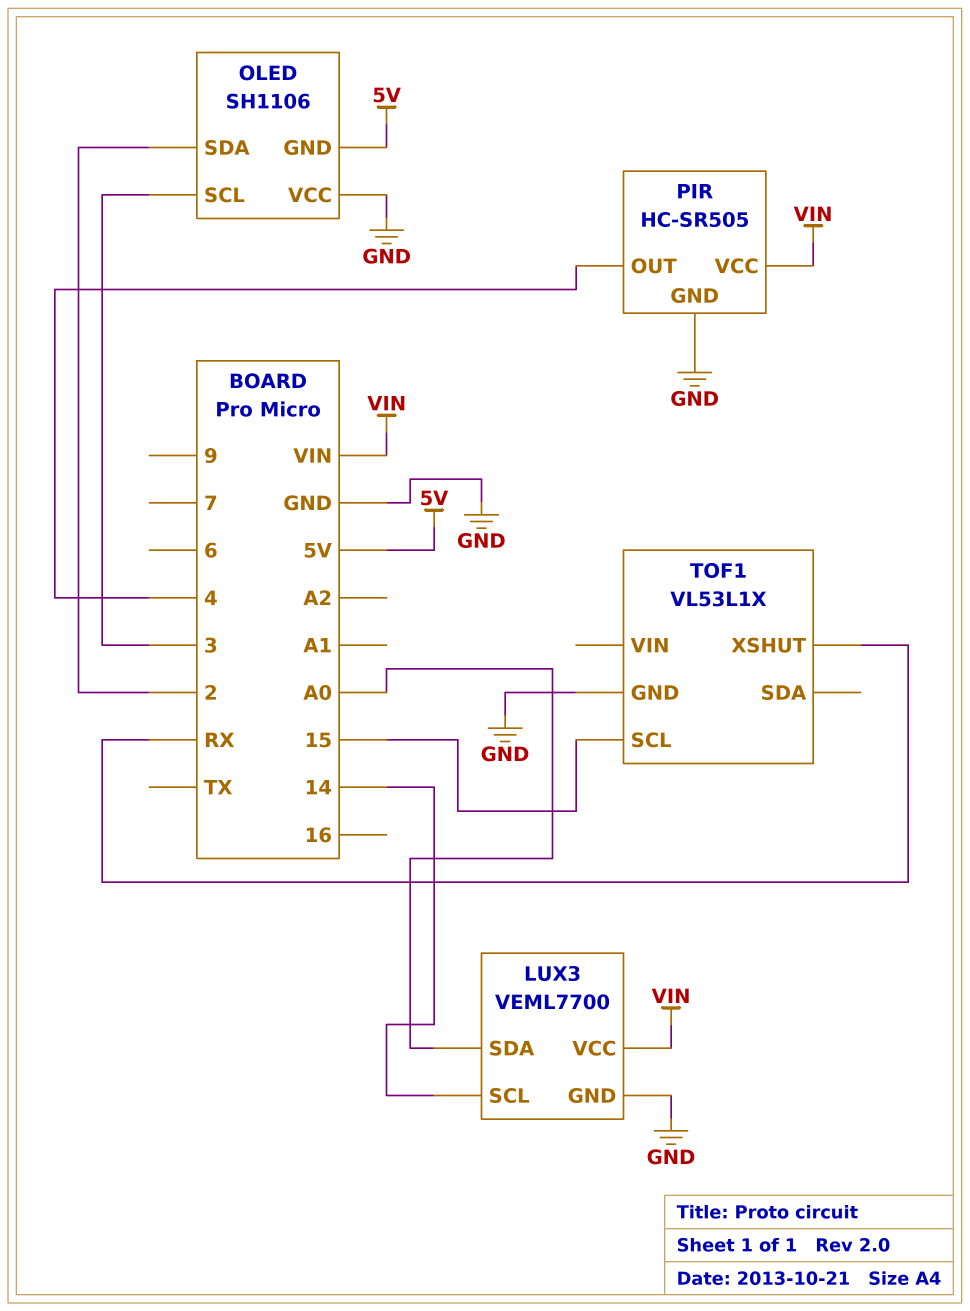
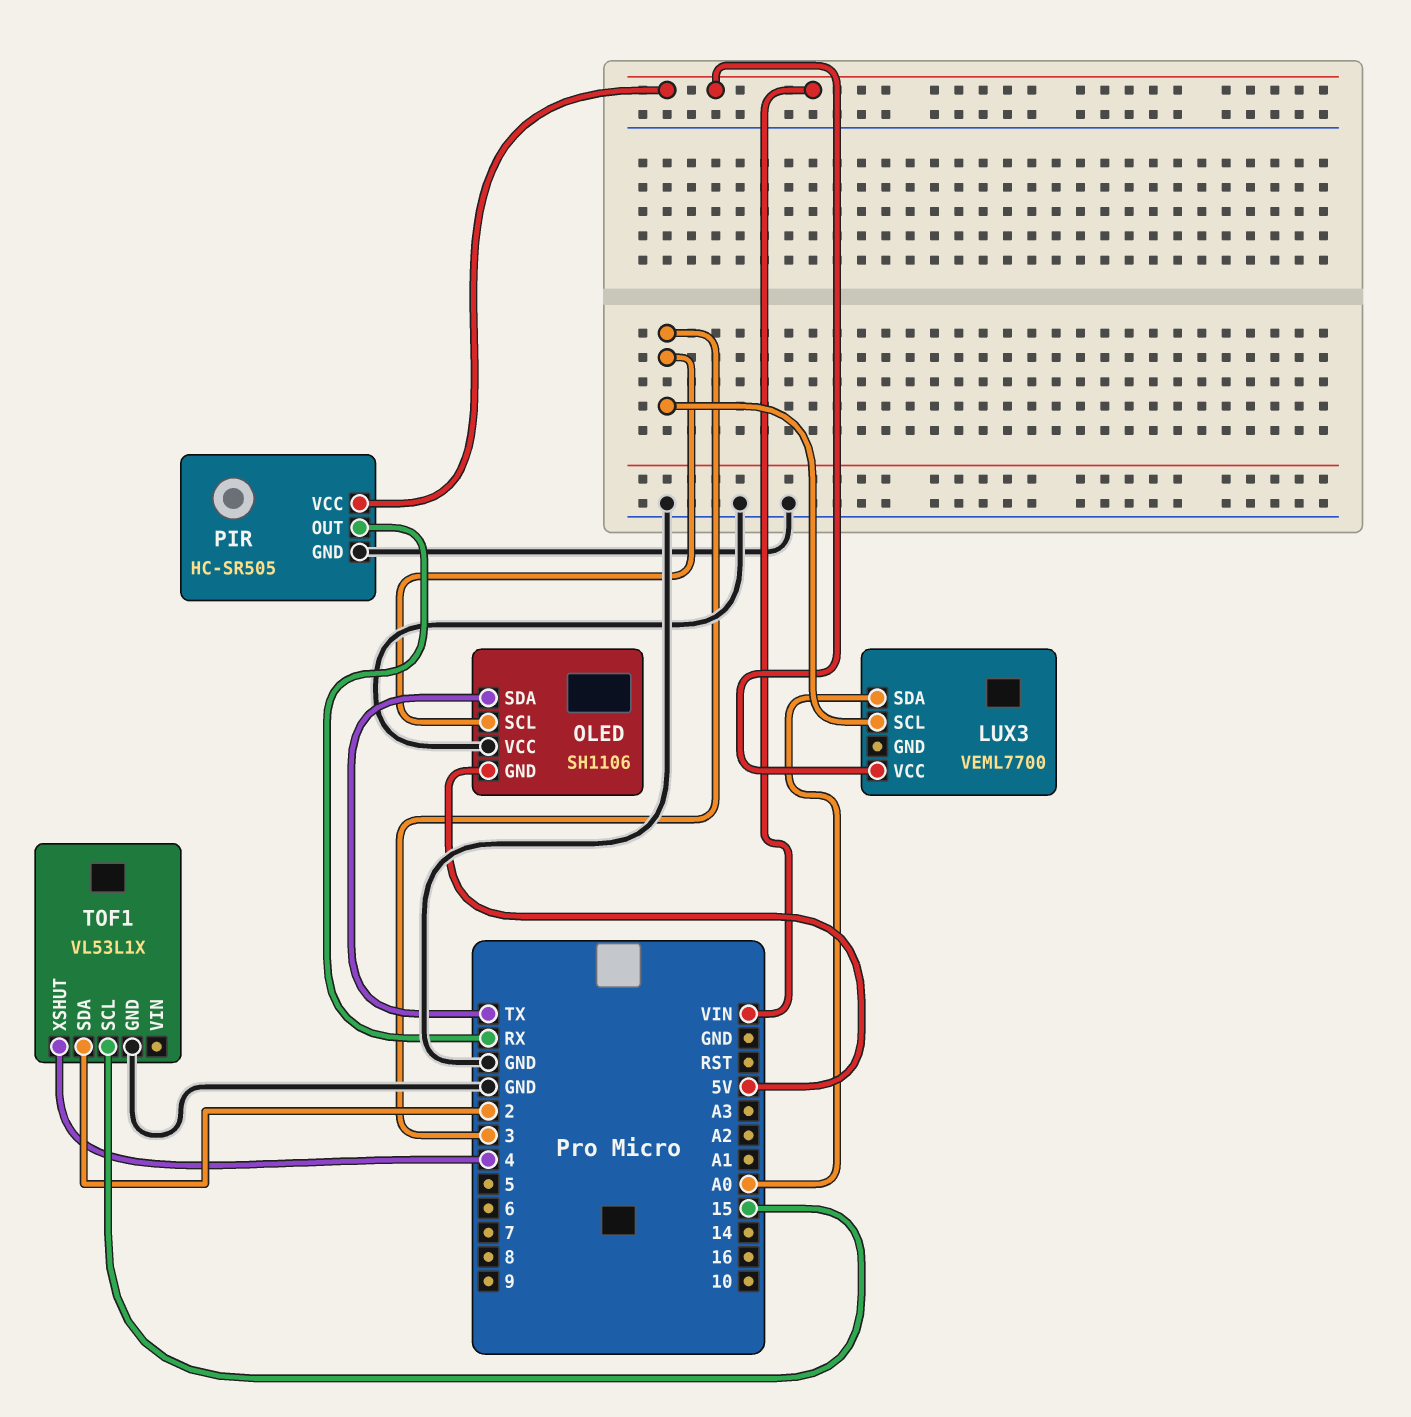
LUX3 pin GND: GND -> none
LUX3 pin SCL: 14 -> 3
OLED pin SDA: 2 -> TX
PIR pin OUT: 4 -> RX
TOF1 pin SDA: none -> 2
TOF1 pin XSHUT: RX -> 4

